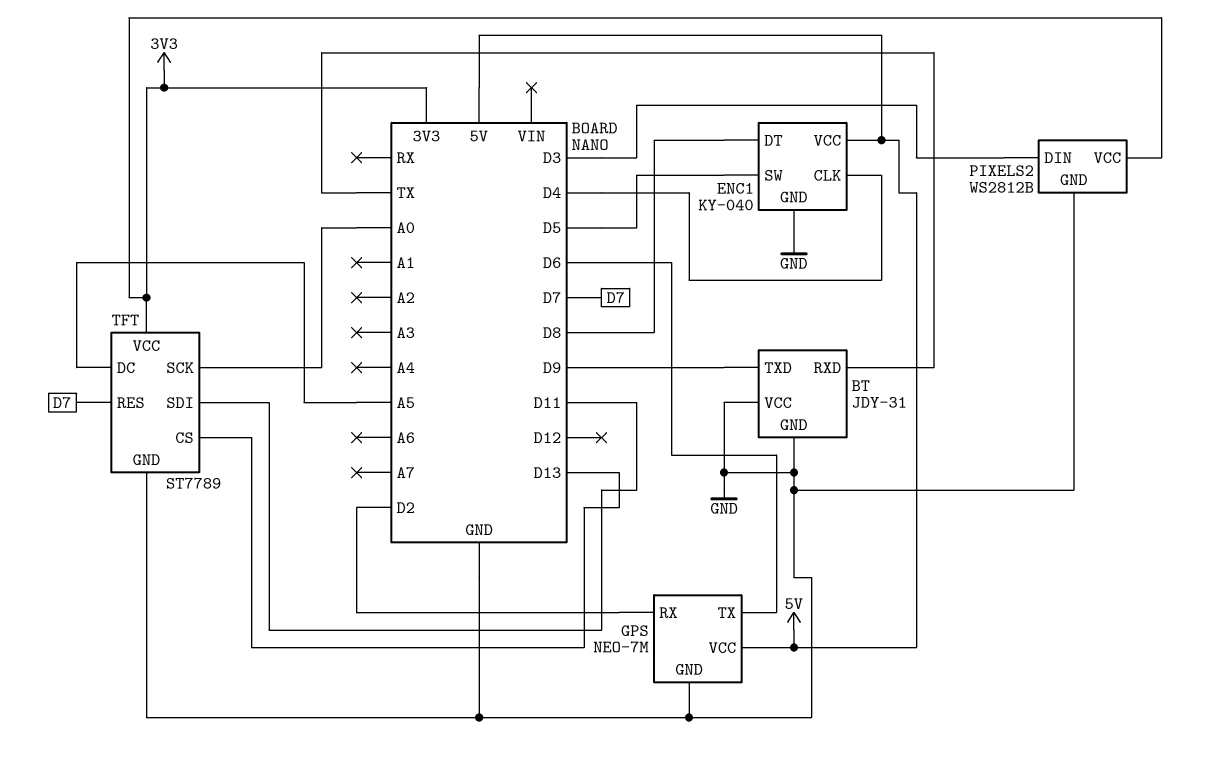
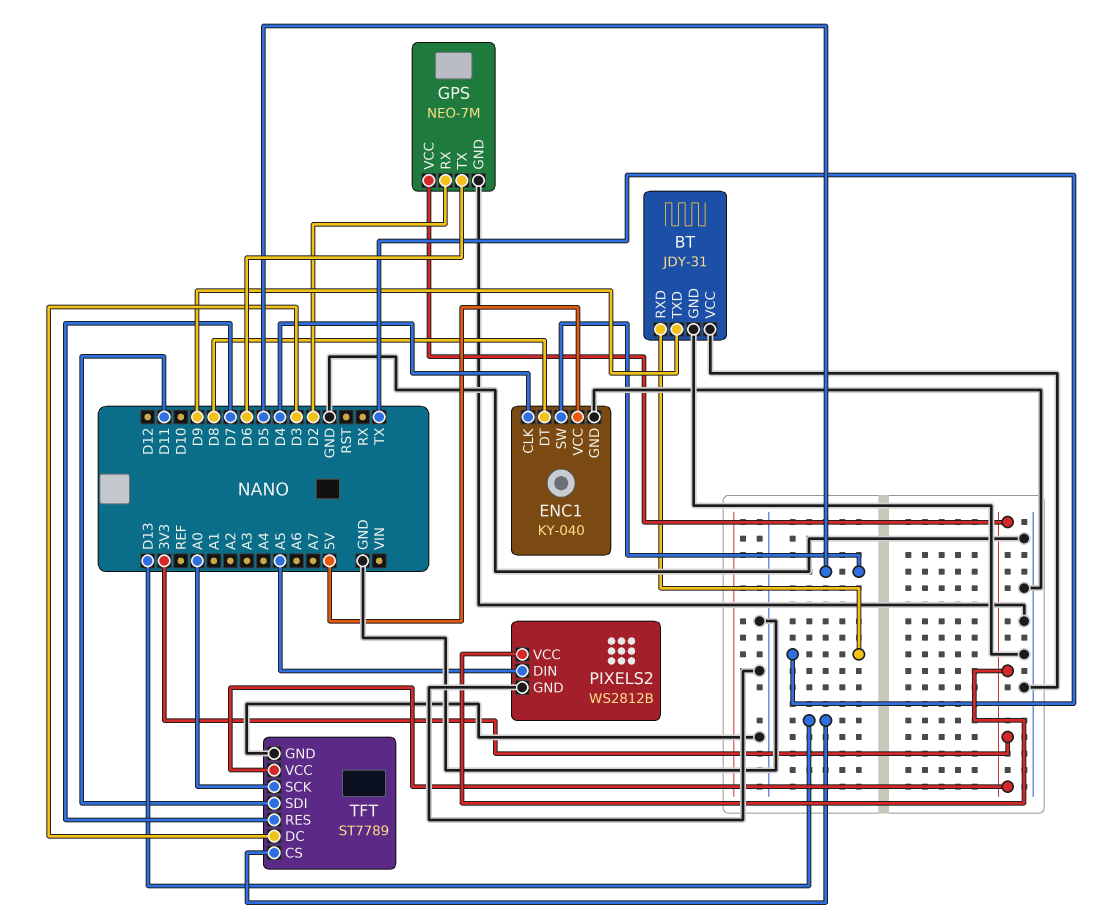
GPS pin VCC: 5V -> 3V3
PIXELS2 pin DIN: D3 -> A5
TFT pin DC: A5 -> D3

